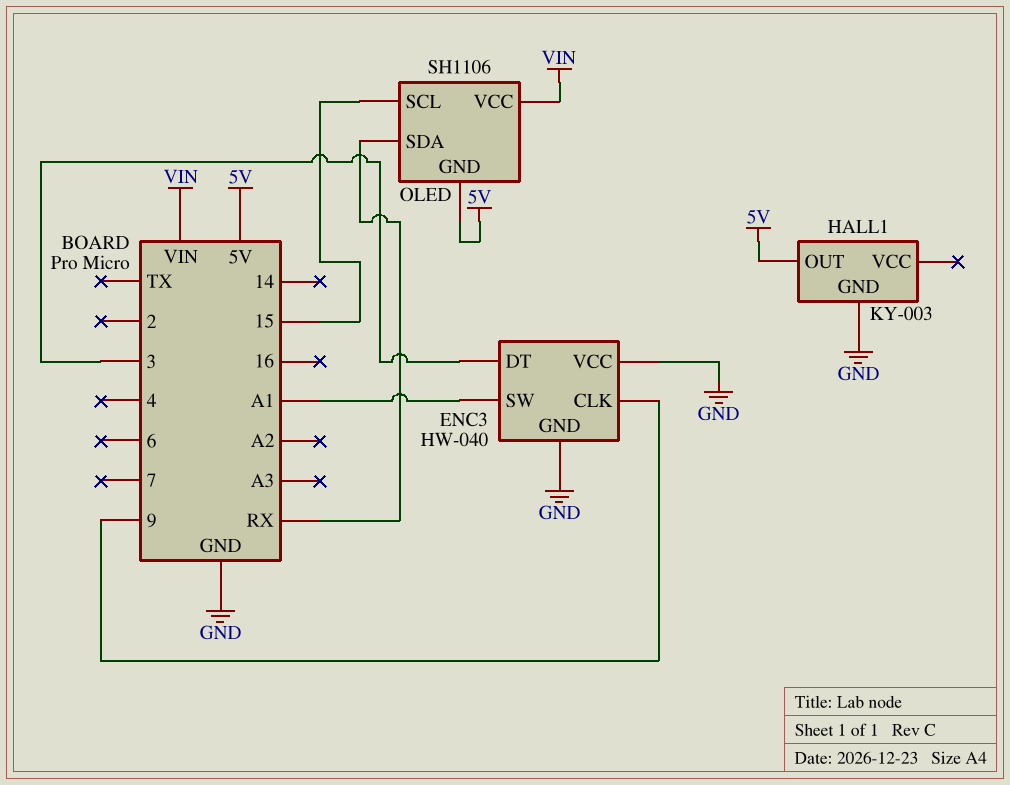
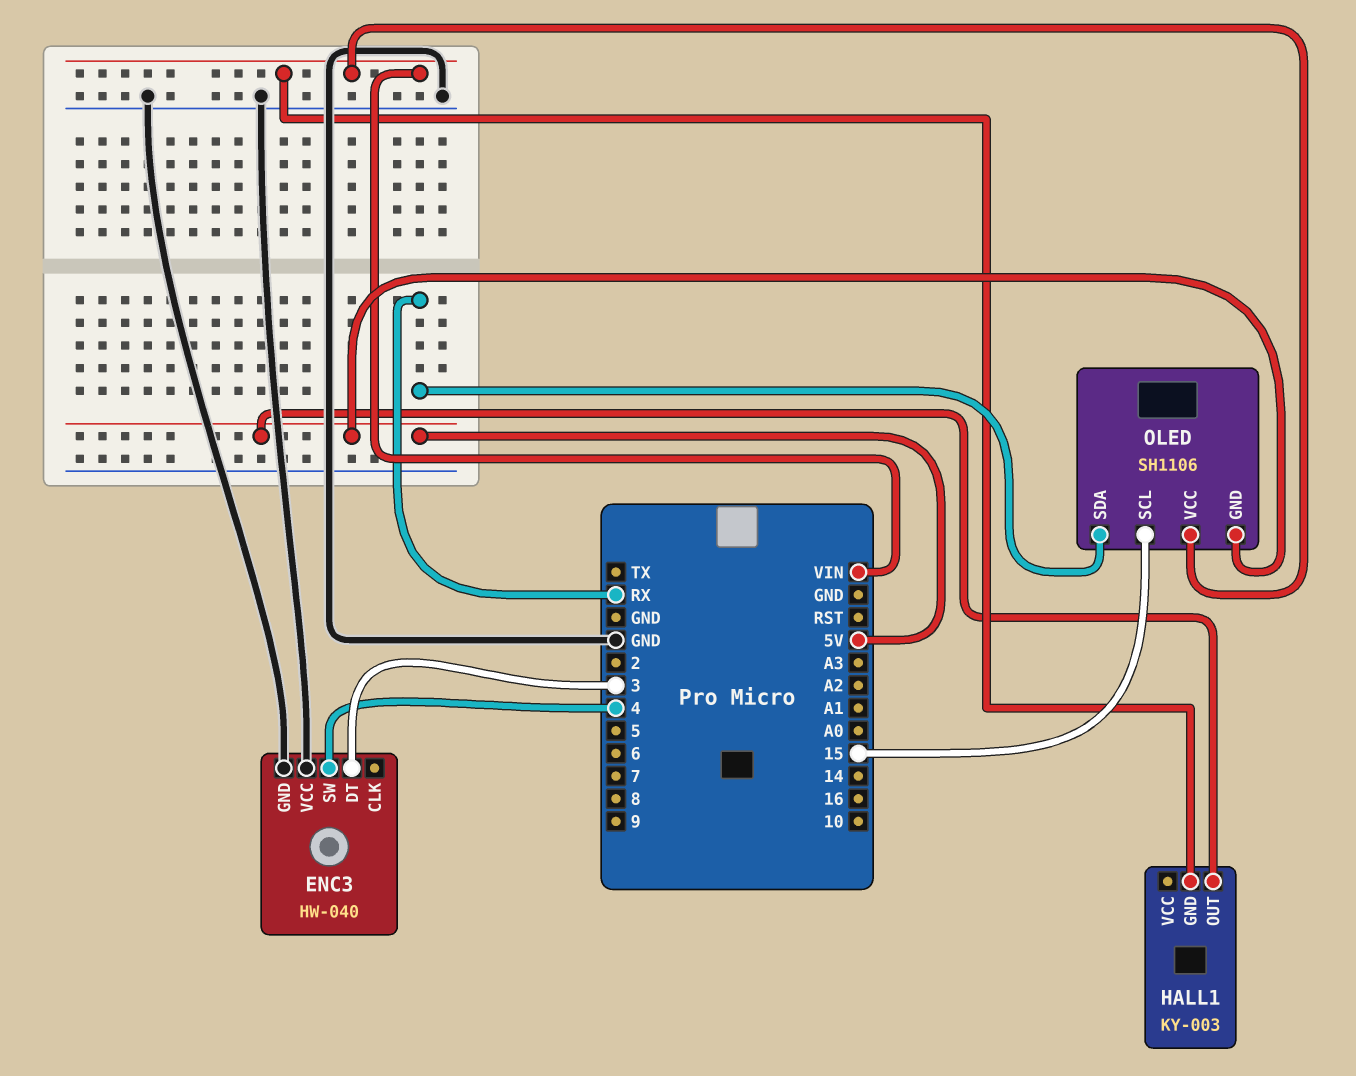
ENC3 pin CLK: 9 -> none
ENC3 pin SW: A1 -> 4
HALL1 pin GND: GND -> VIN

